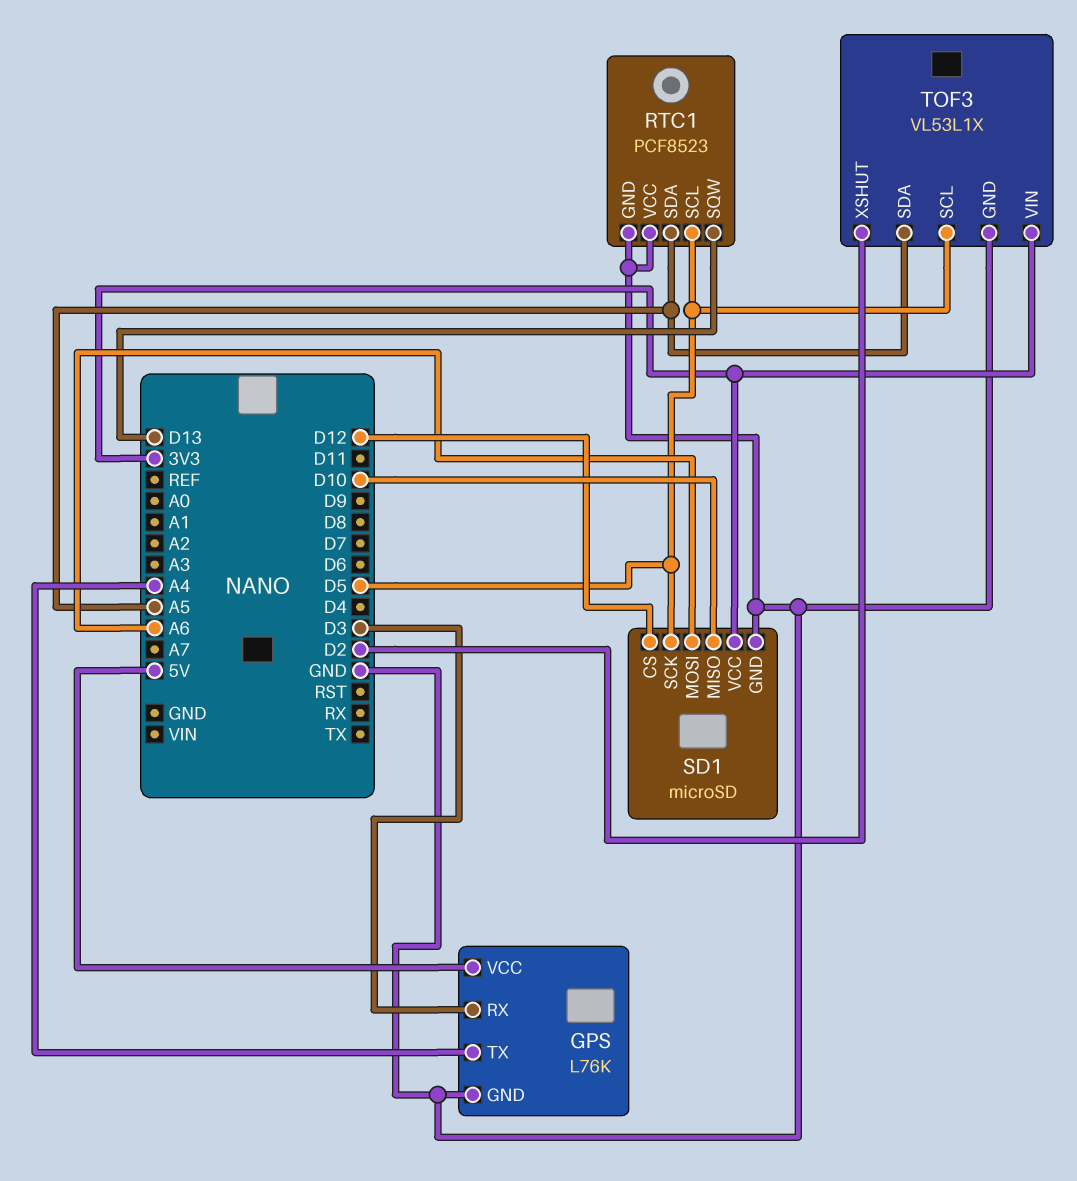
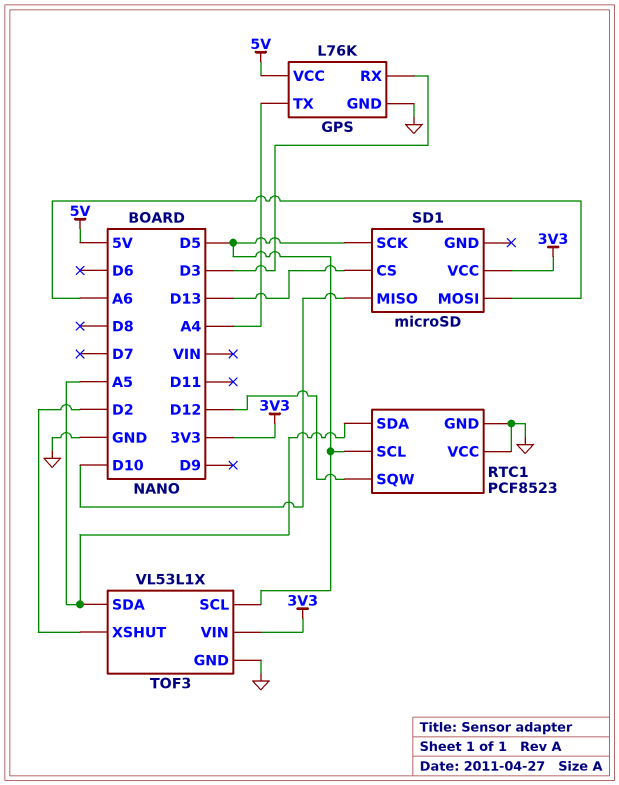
RTC1 pin SQW: D13 -> D12
SD1 pin CS: D12 -> D13
SD1 pin GND: GND -> none

